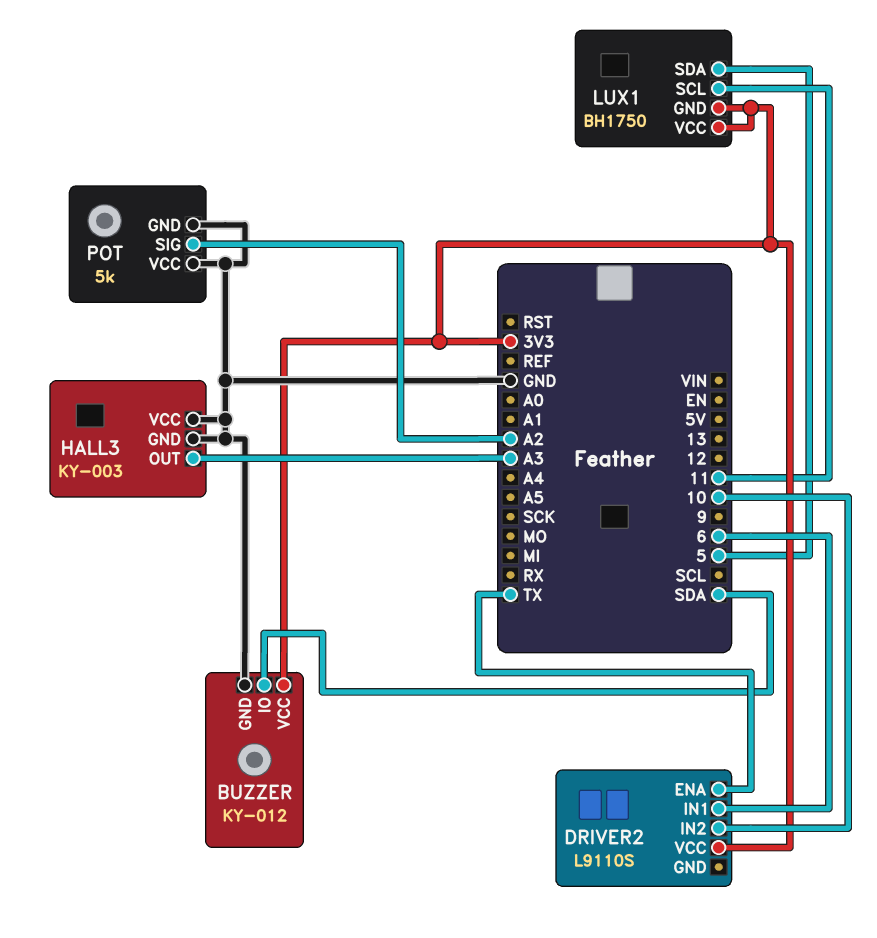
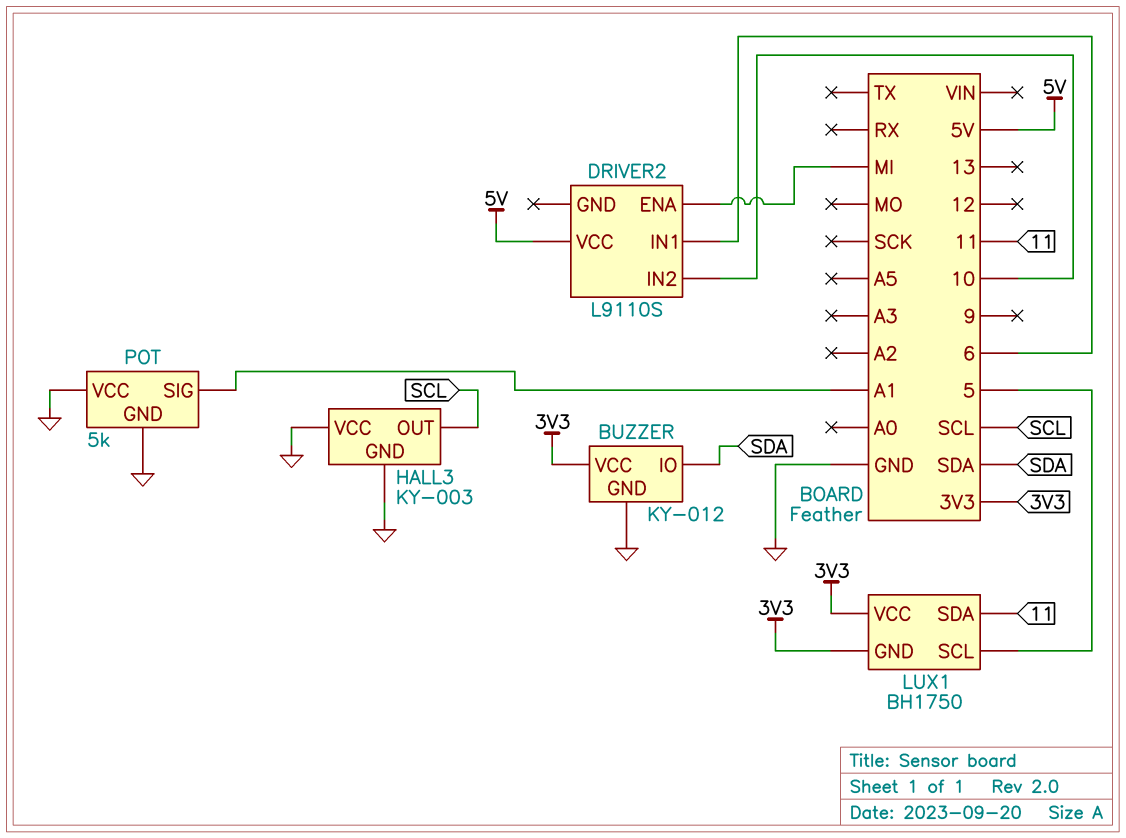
DRIVER2 pin ENA: TX -> MI
DRIVER2 pin VCC: 3V3 -> 5V
HALL3 pin OUT: A3 -> SCL
LUX1 pin SCL: 11 -> 5
LUX1 pin SDA: 5 -> 11
POT pin SIG: A2 -> A1

